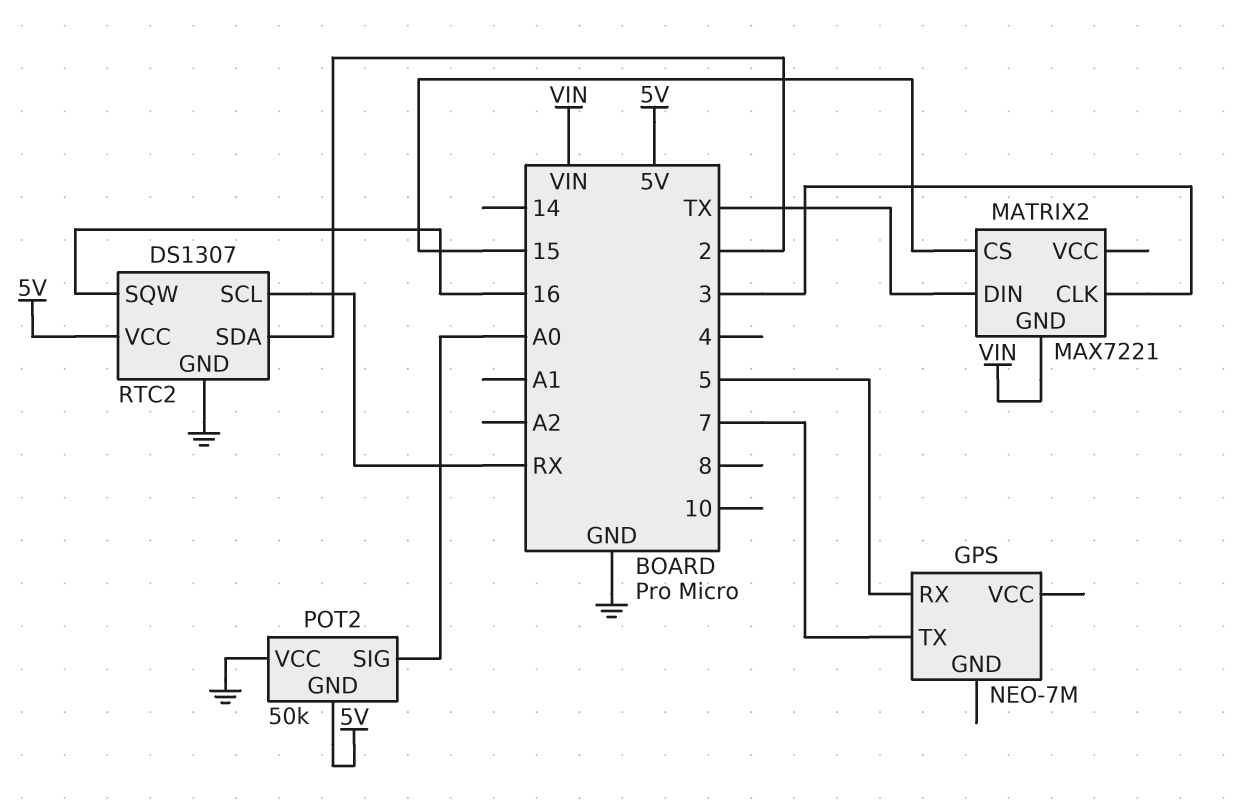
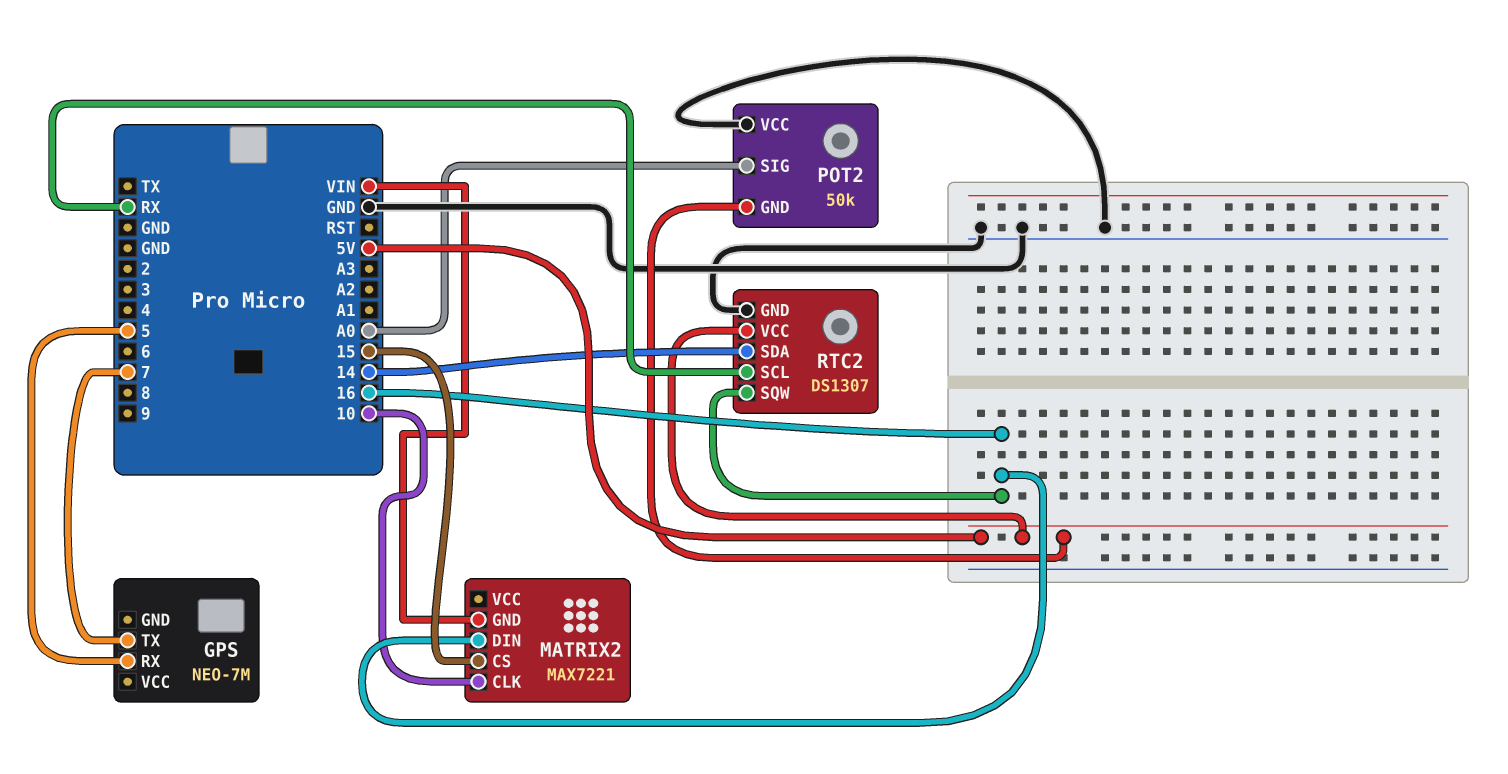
MATRIX2 pin CLK: 3 -> 10
MATRIX2 pin DIN: TX -> 16
RTC2 pin SDA: 2 -> 14

